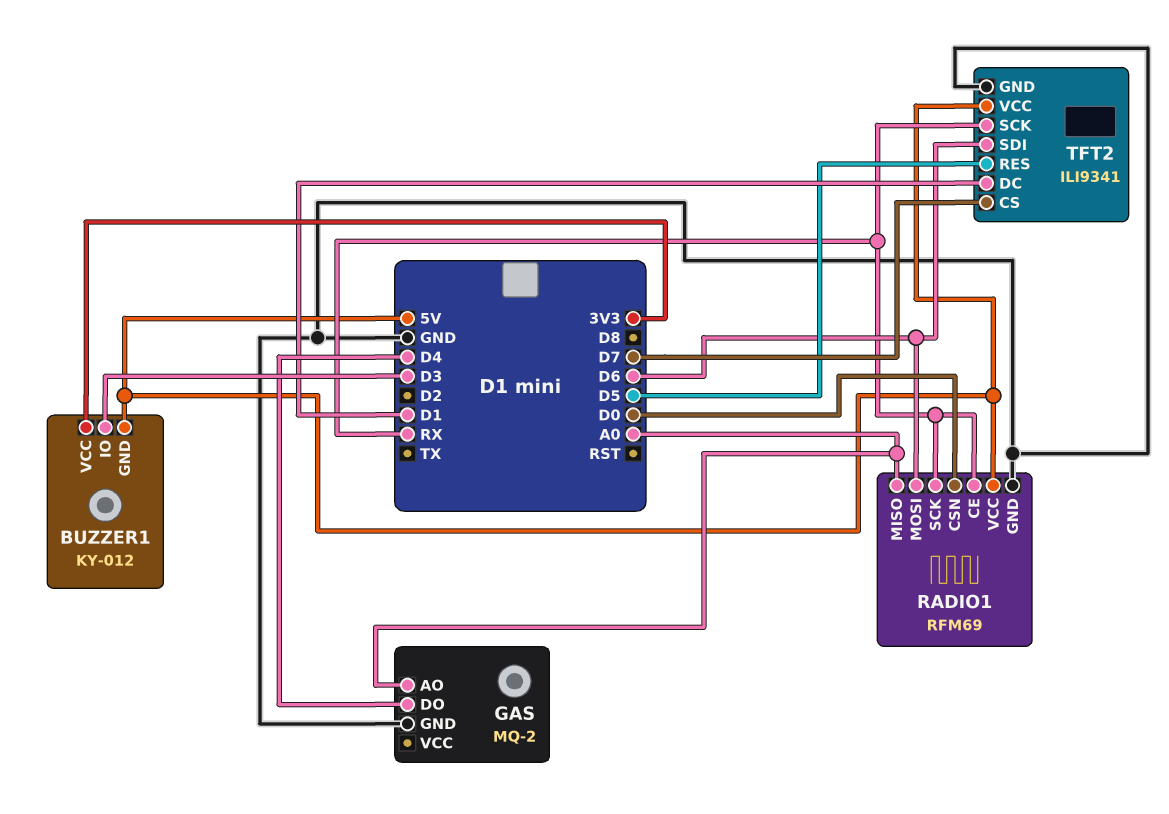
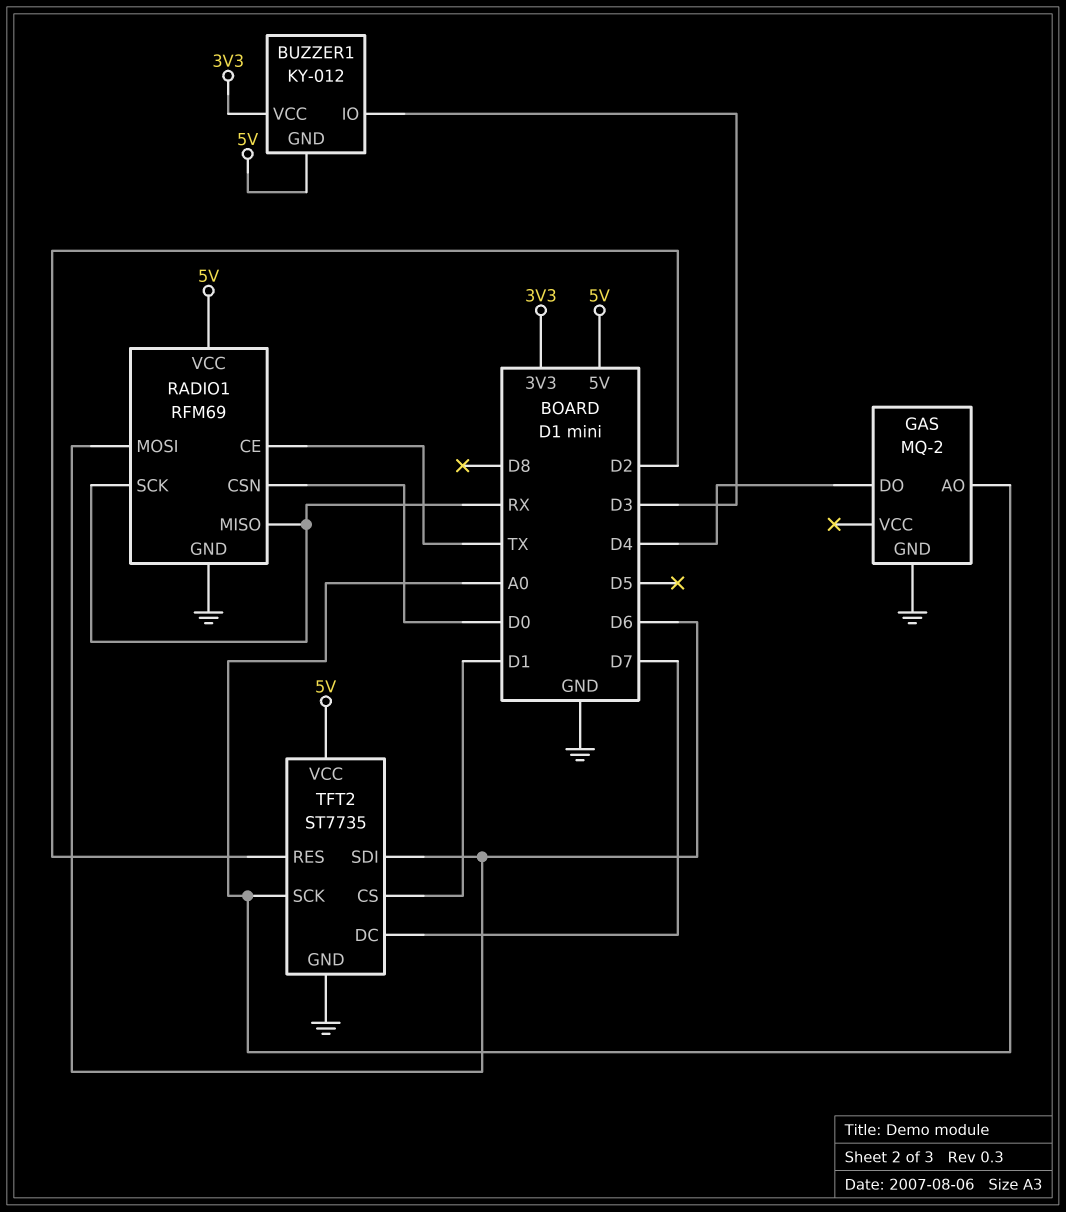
RADIO1 pin CE: RX -> TX
RADIO1 pin MISO: A0 -> RX
TFT2: ILI9341 -> ST7735
TFT2 pin CS: D7 -> D1
TFT2 pin DC: D1 -> D7
TFT2 pin RES: D5 -> D2
TFT2 pin SCK: RX -> A0

